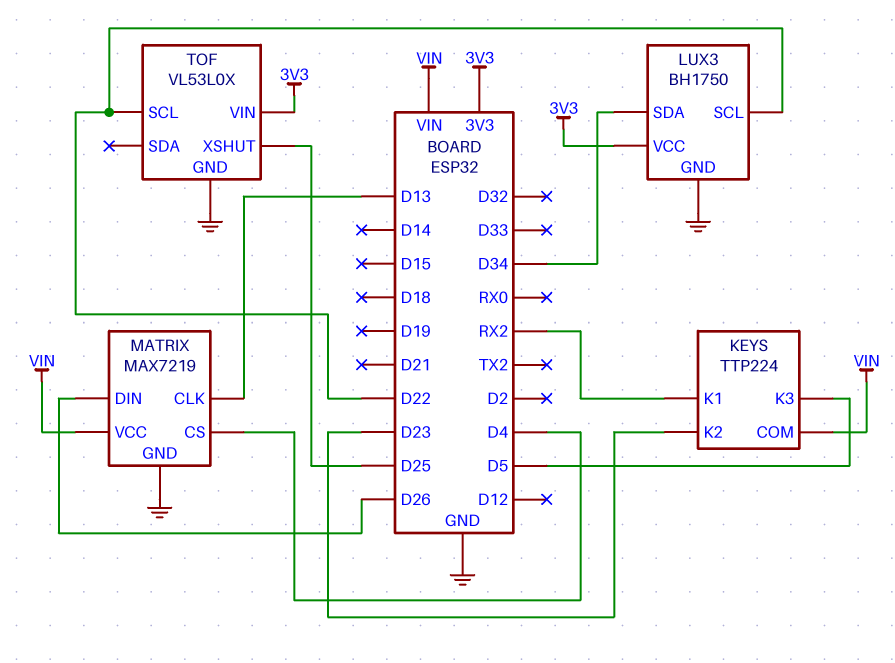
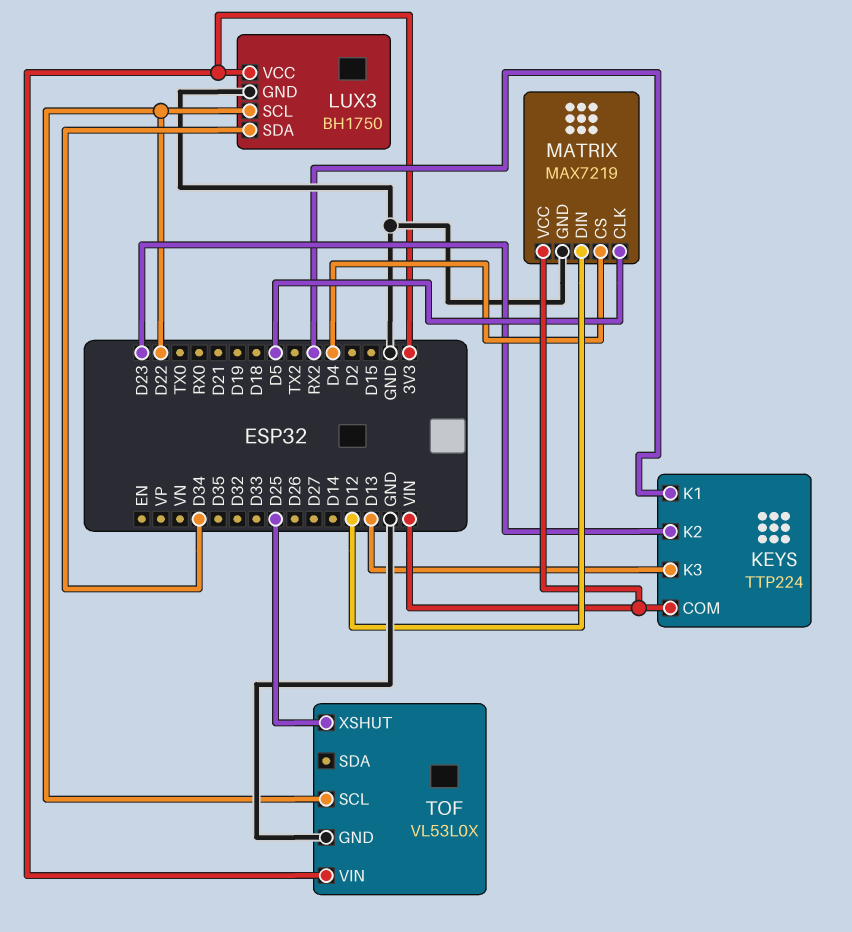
KEYS pin K3: D5 -> D13
MATRIX pin CLK: D13 -> D5
MATRIX pin DIN: D26 -> D12

